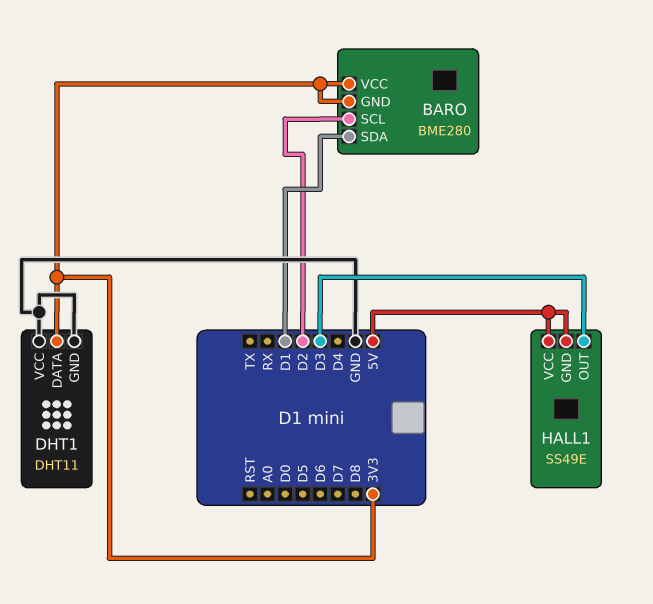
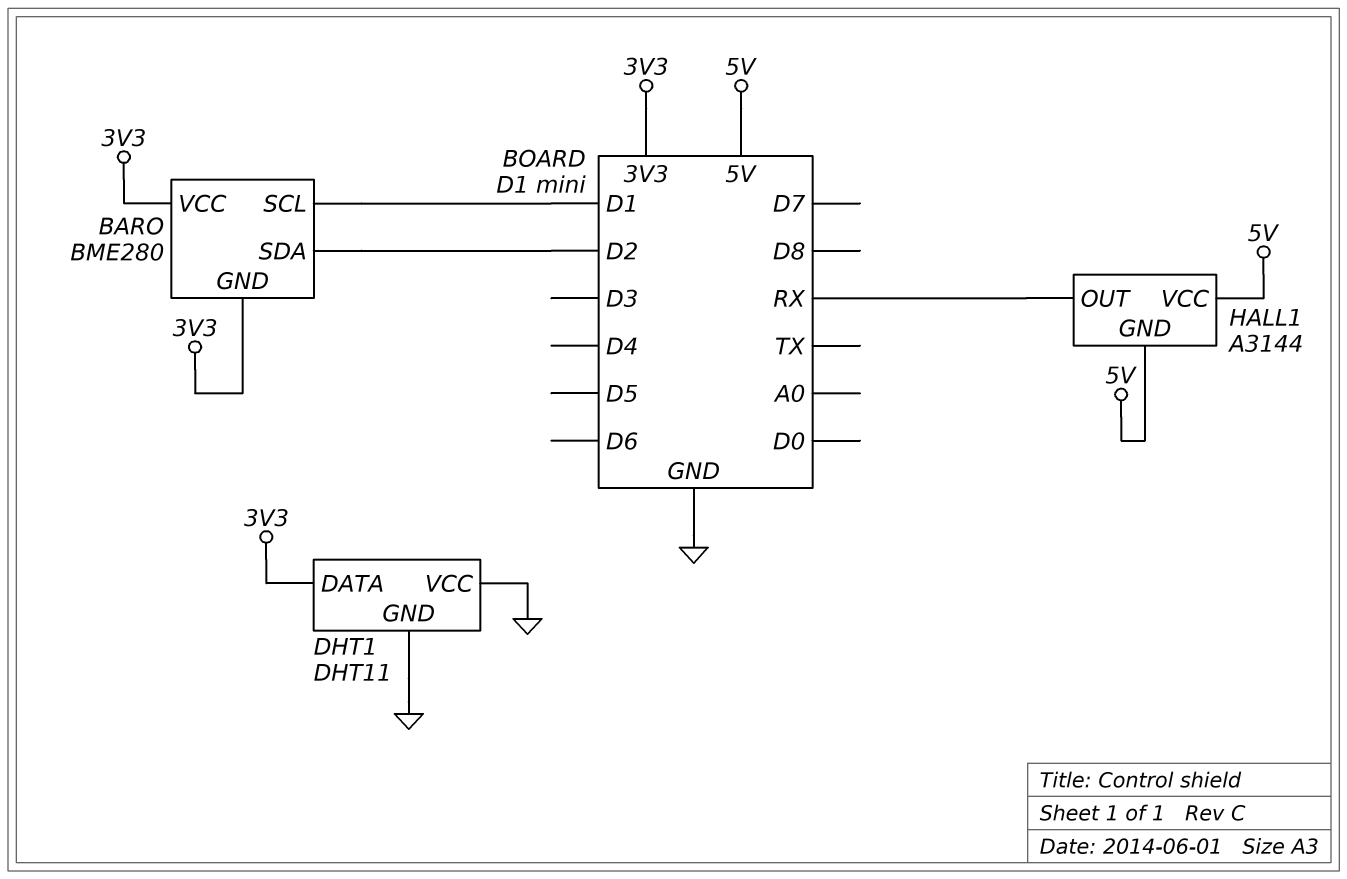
BARO pin SCL: D2 -> D1
BARO pin SDA: D1 -> D2
HALL1: SS49E -> A3144
HALL1 pin OUT: D3 -> RX

